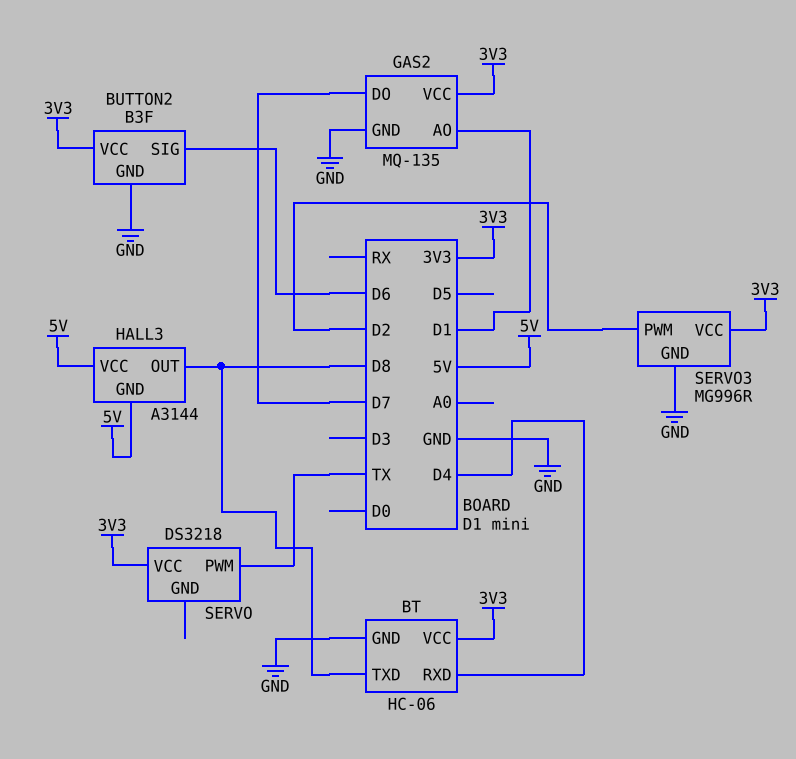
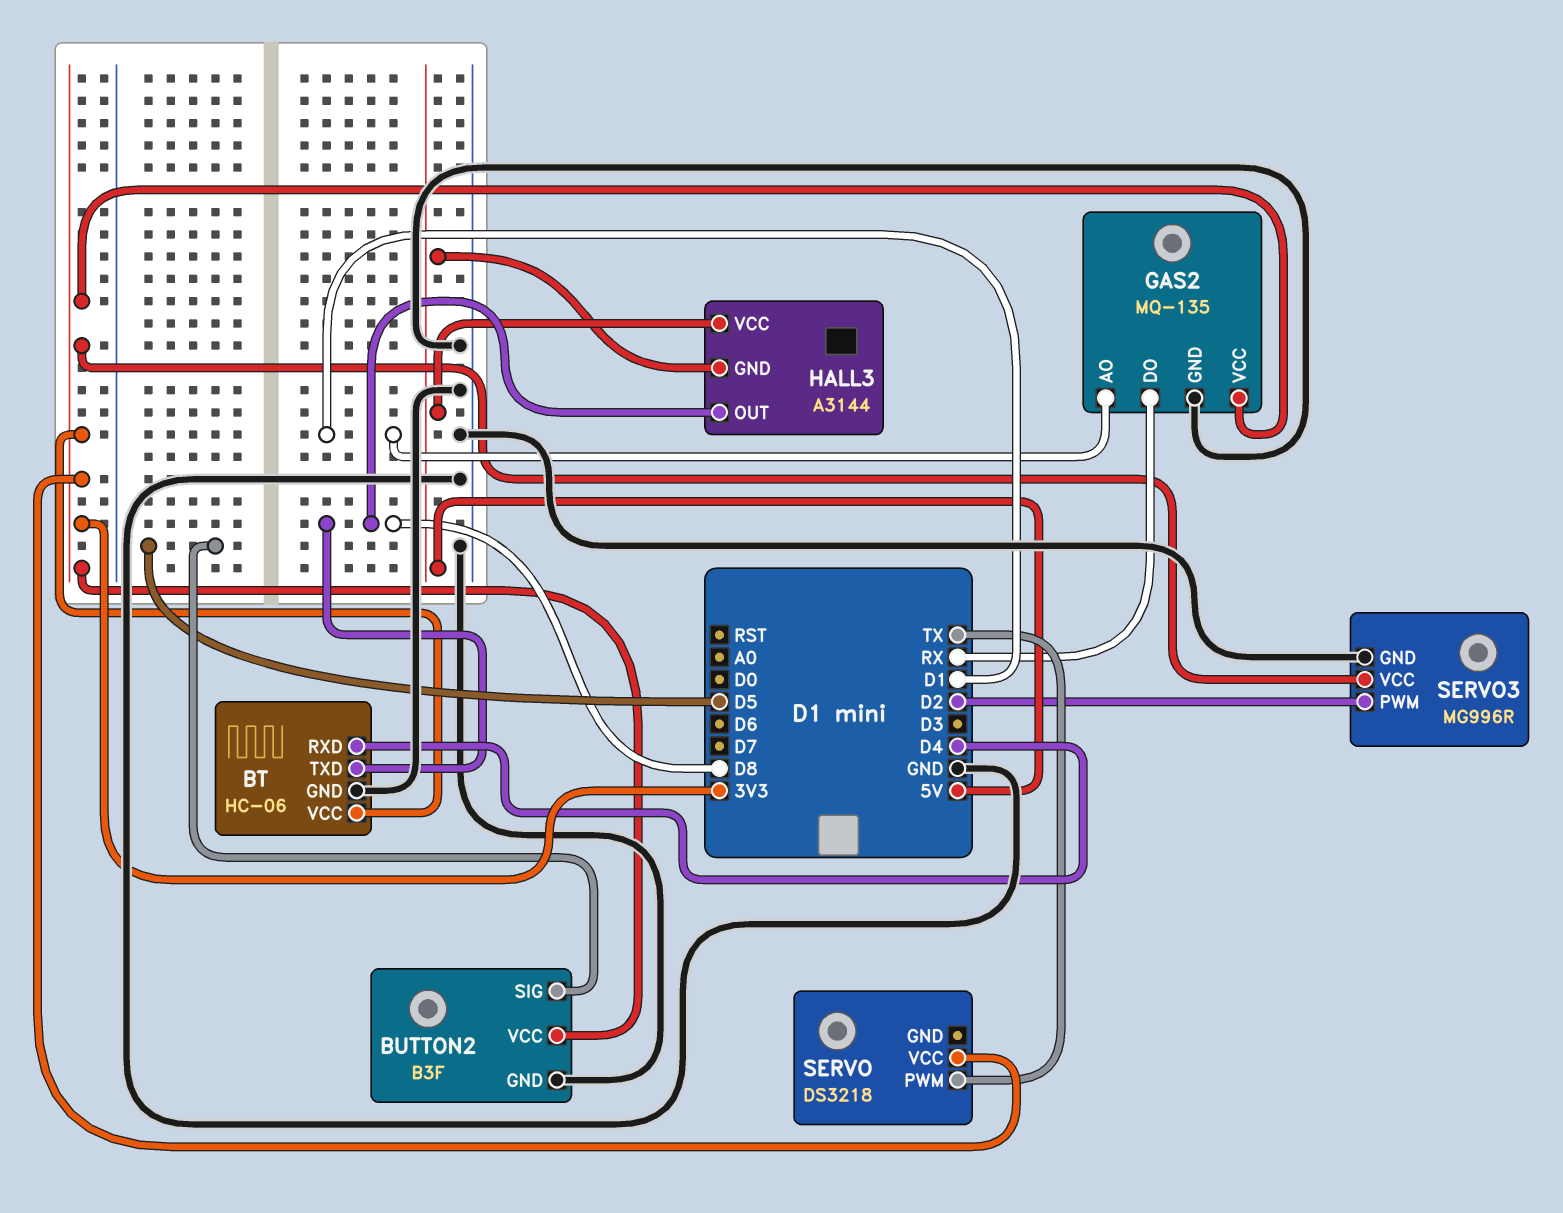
BUTTON2 pin SIG: D6 -> D5
GAS2 pin DO: D7 -> RX

